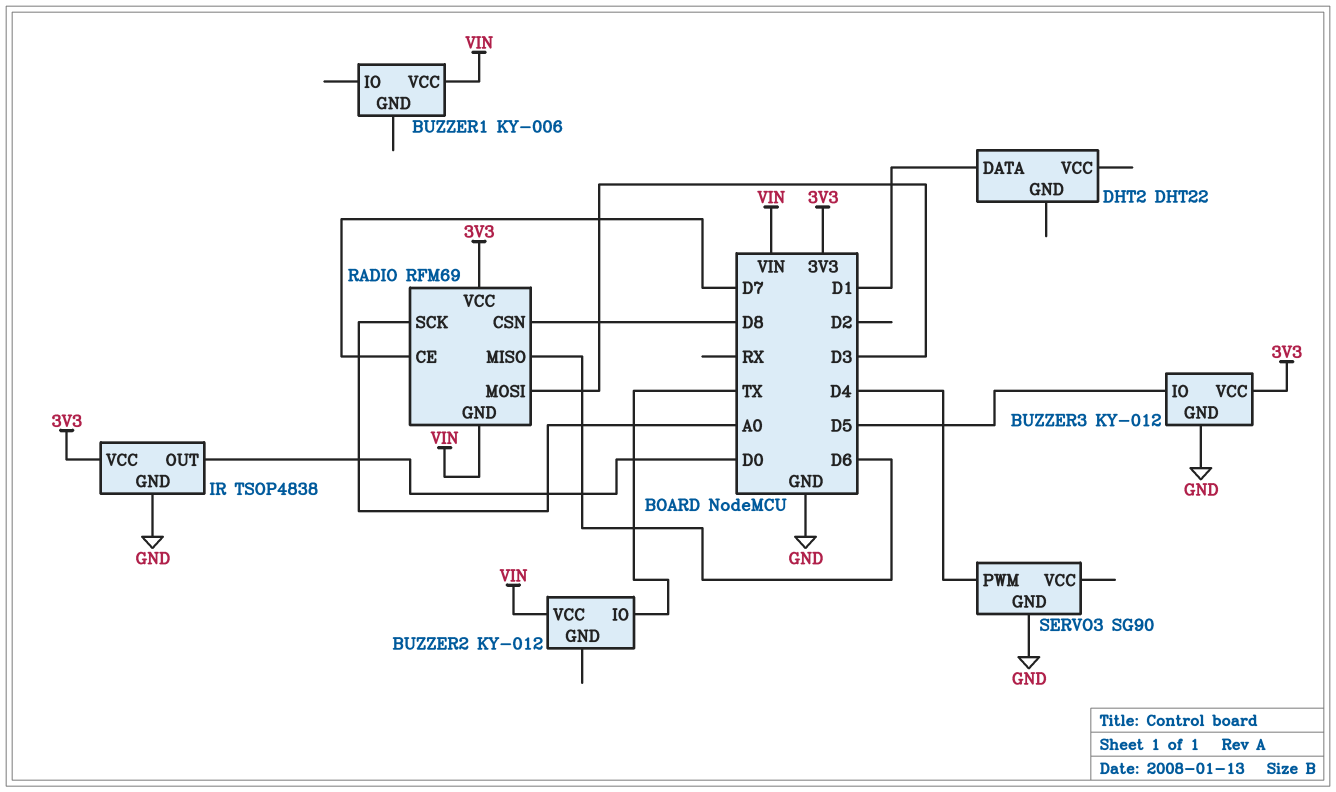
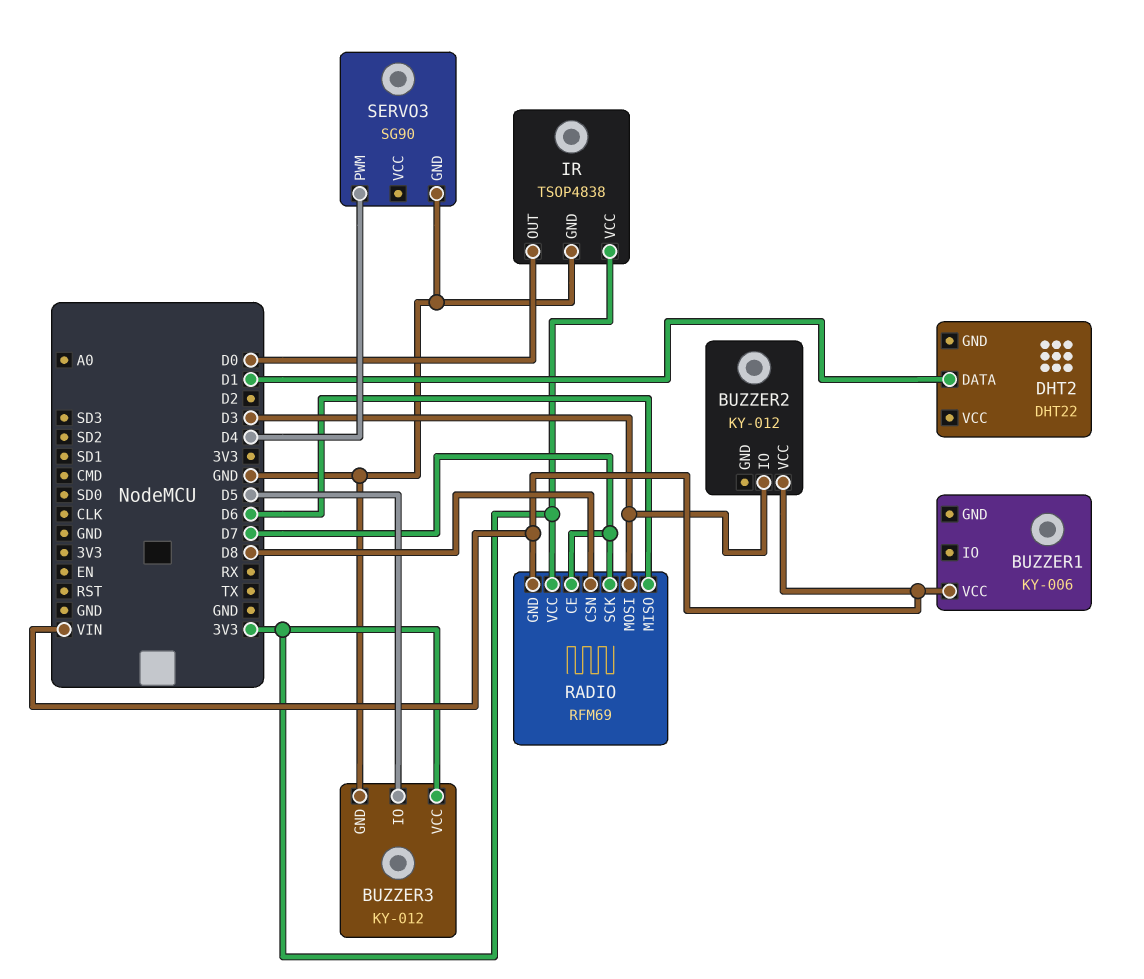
BUZZER2 pin IO: TX -> D3
RADIO pin SCK: A0 -> D7

